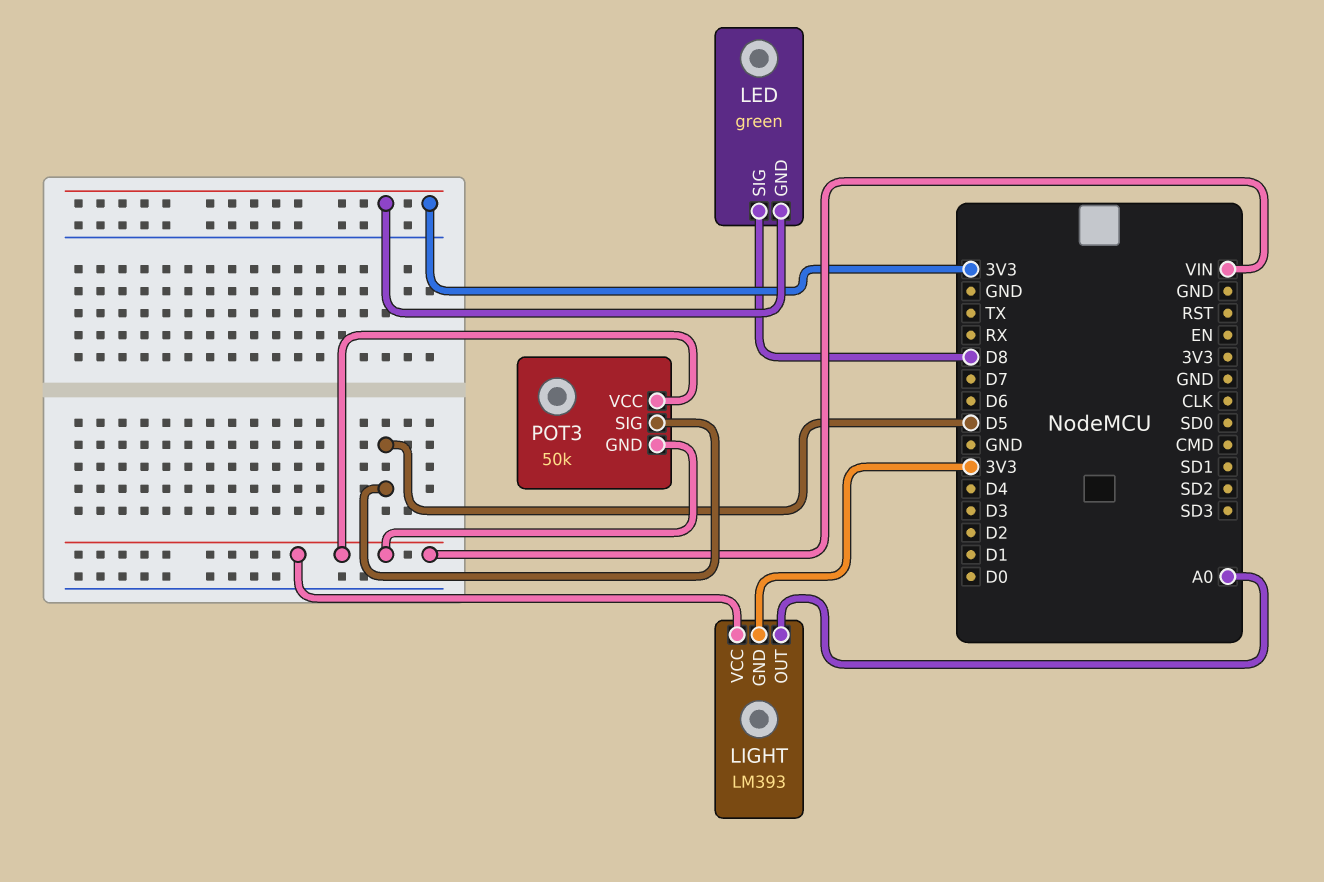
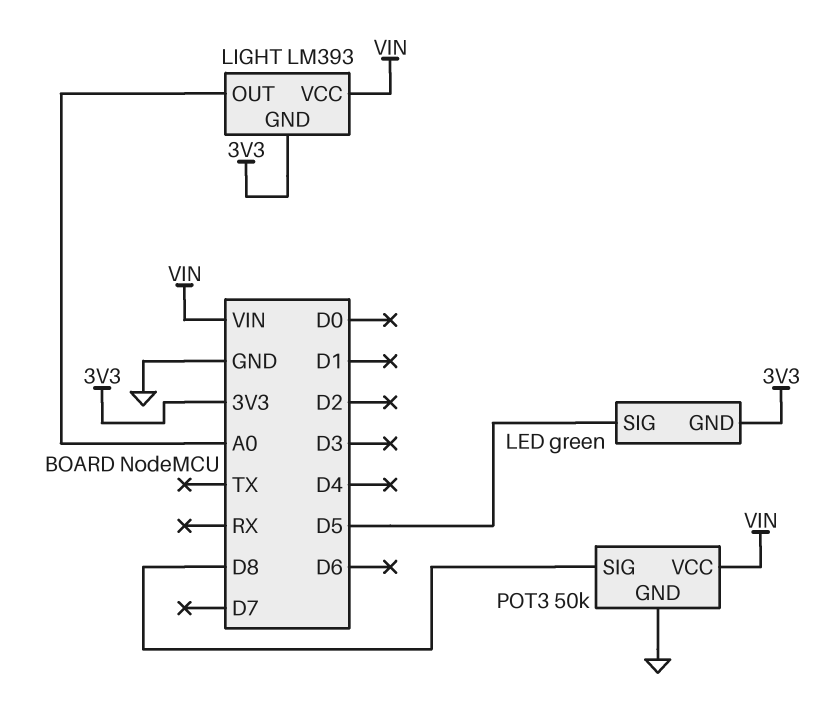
LED pin SIG: D8 -> D5
POT3 pin GND: VIN -> GND
POT3 pin SIG: D5 -> D8

